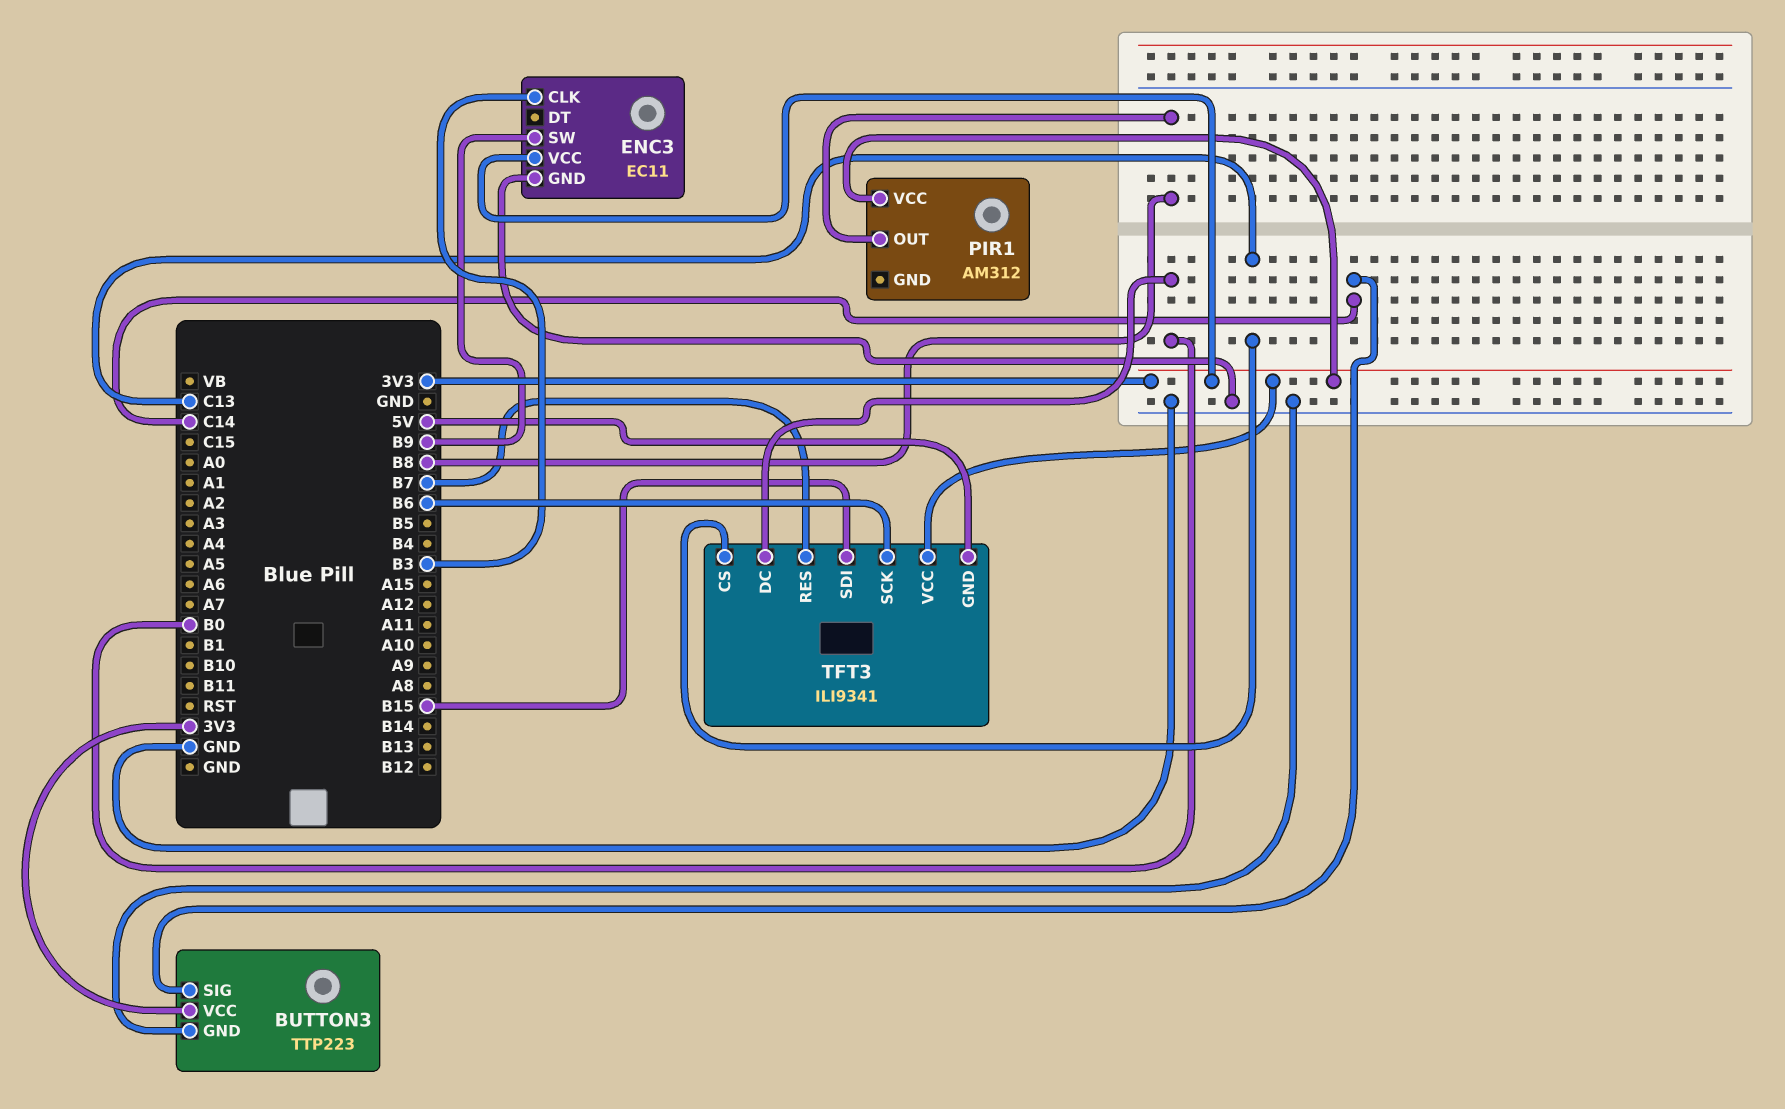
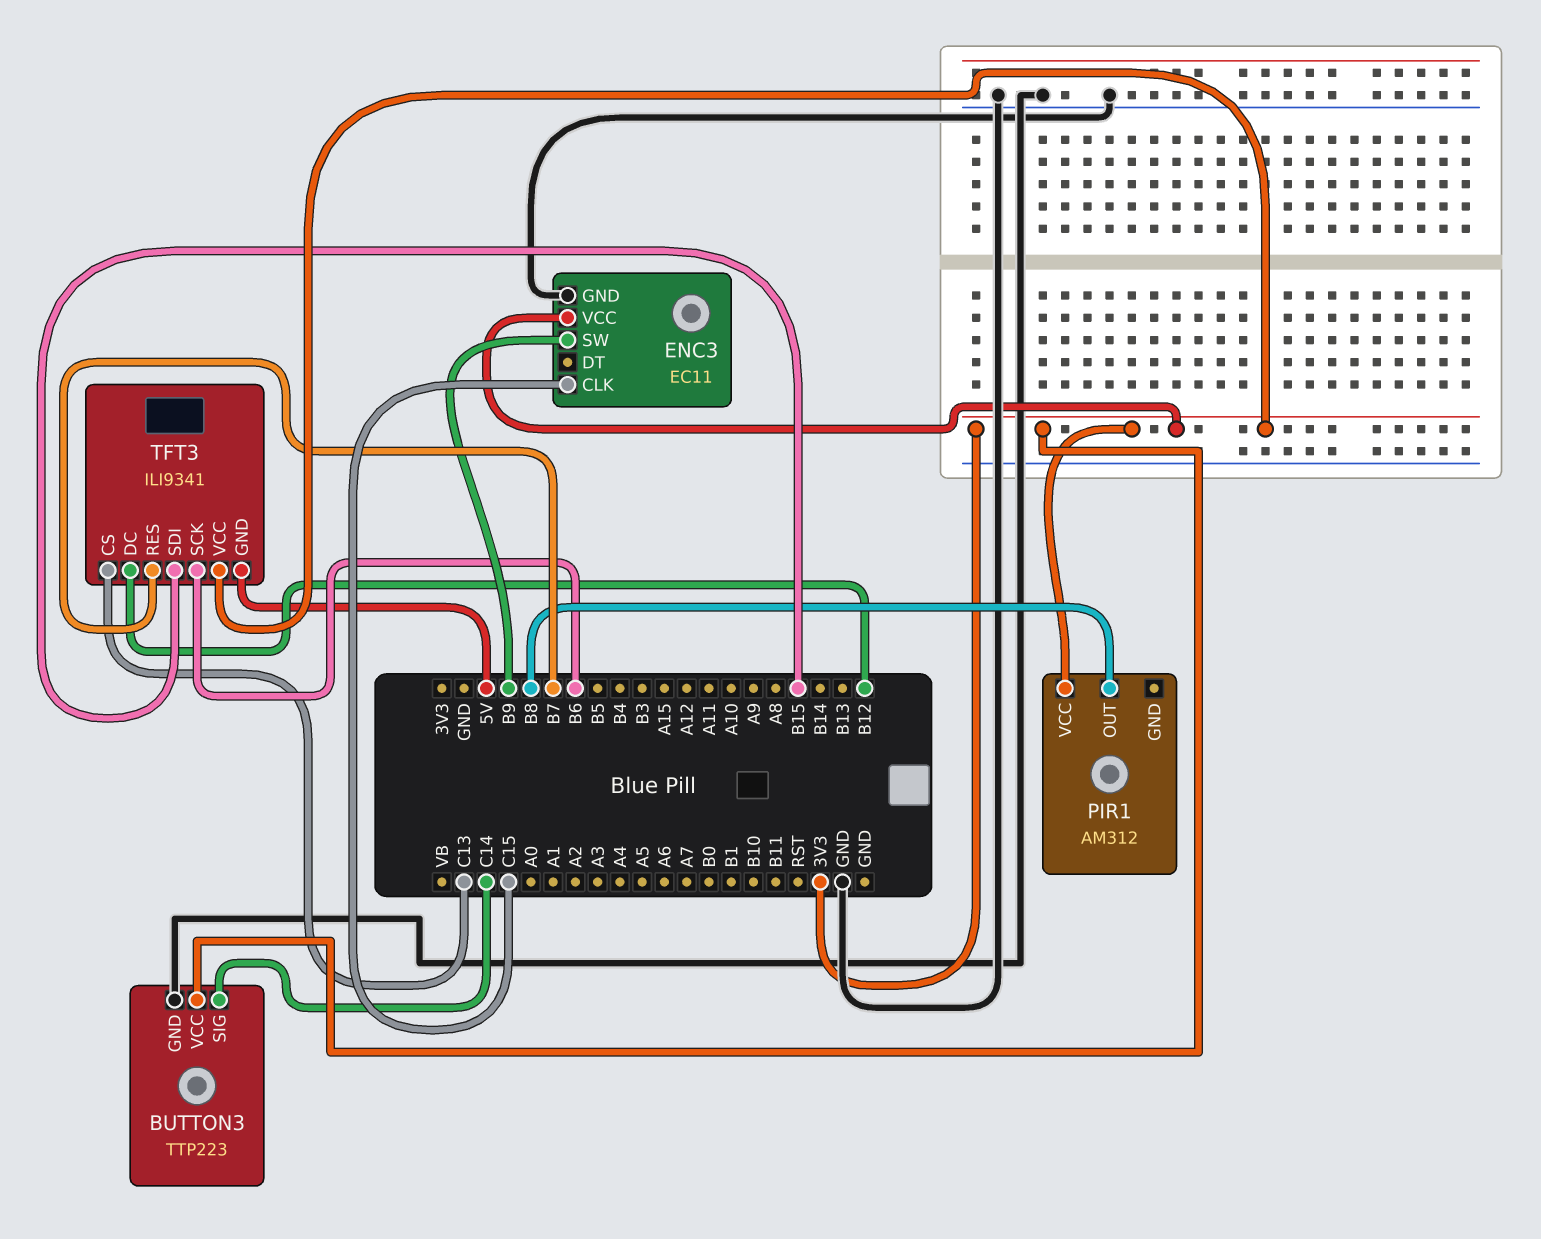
ENC3 pin CLK: B3 -> C15
TFT3 pin DC: B0 -> B12

